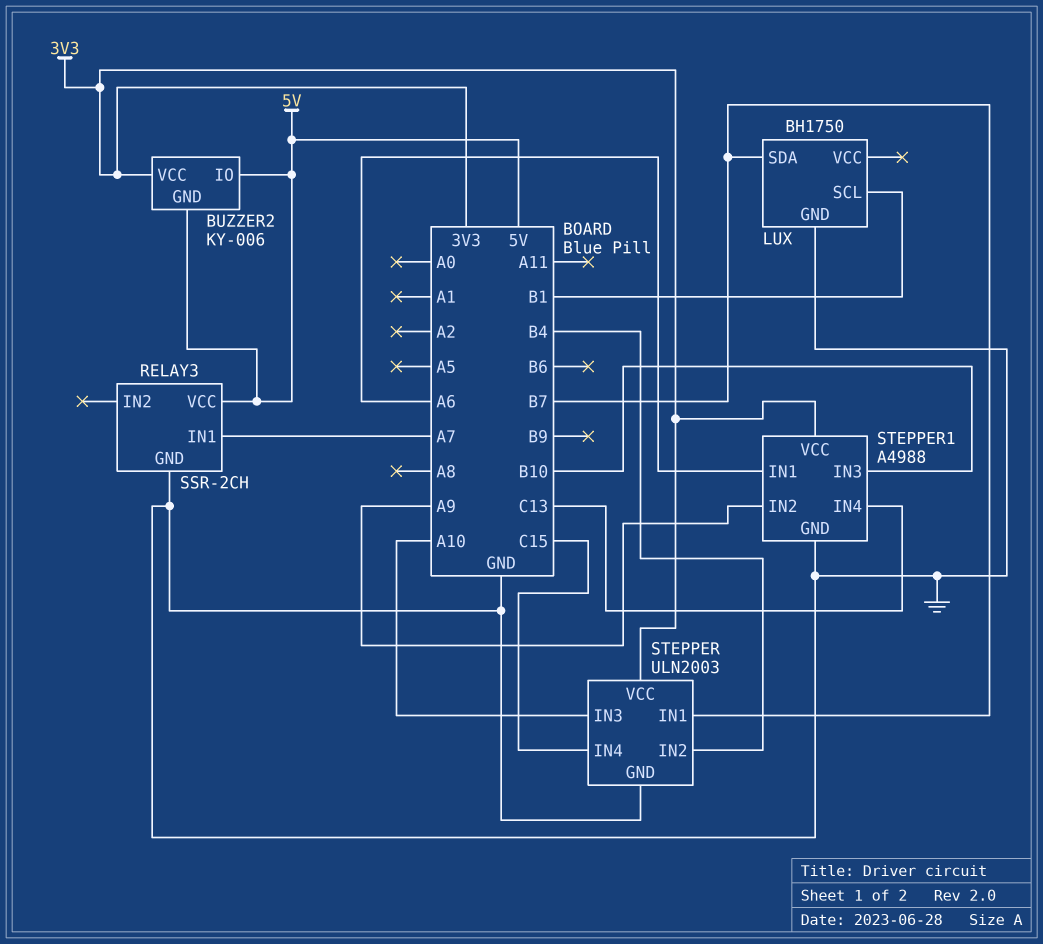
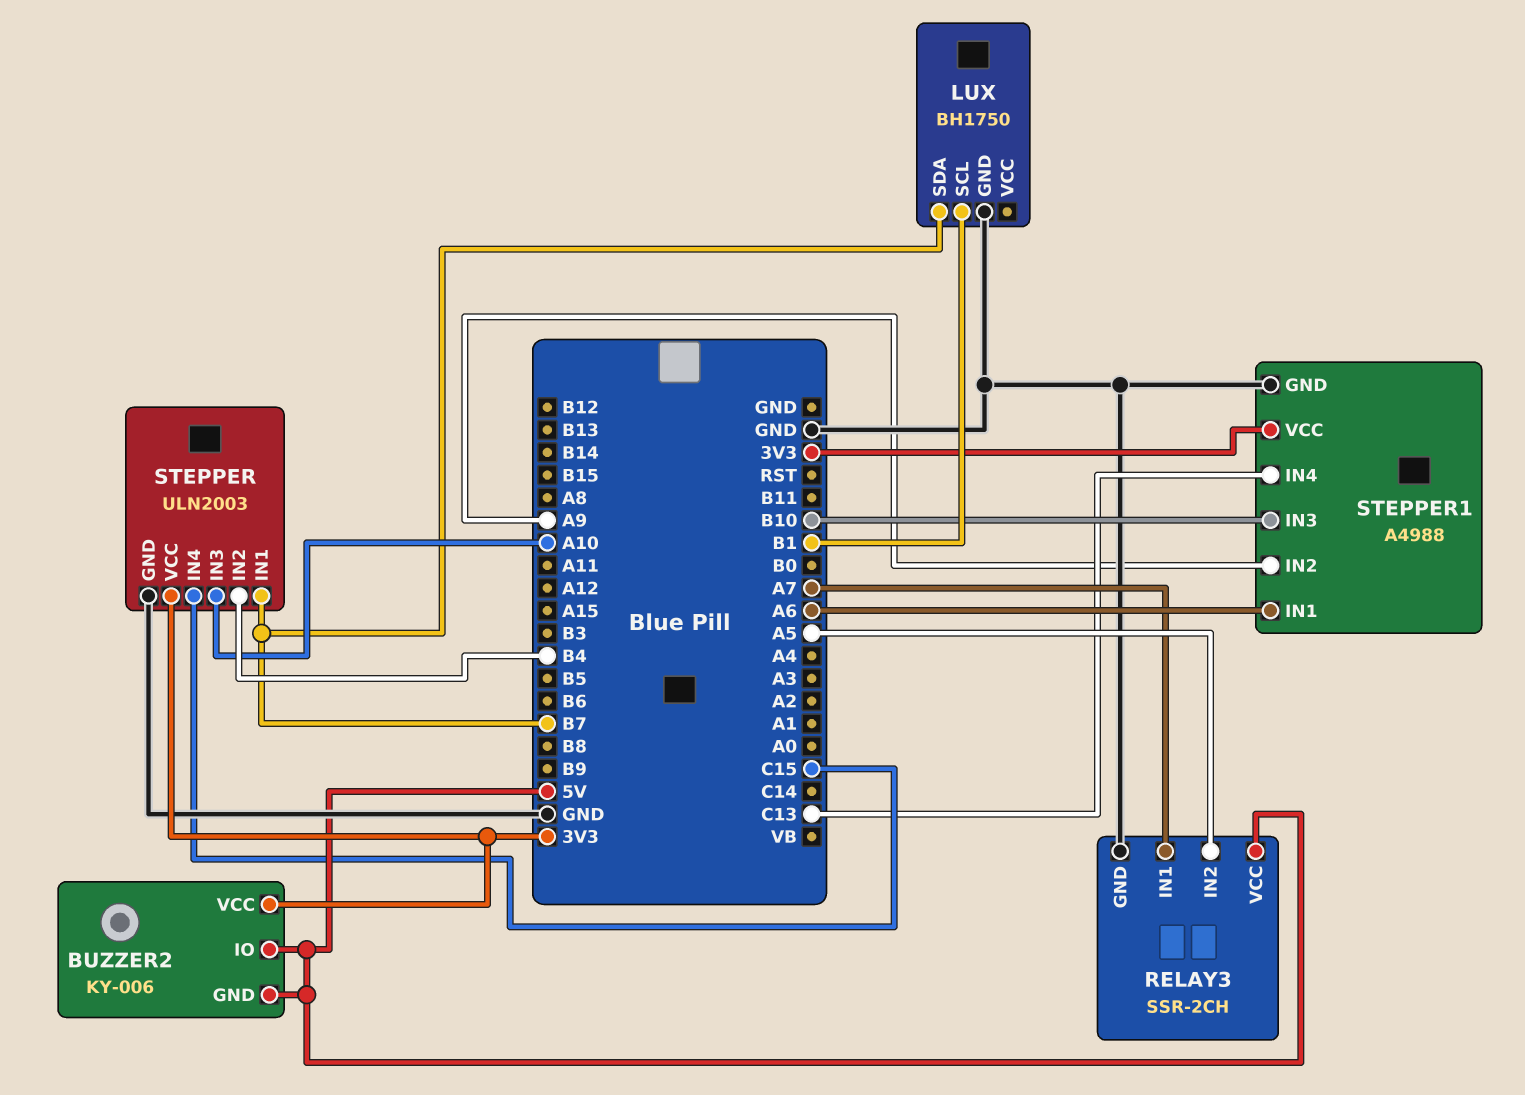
RELAY3 pin IN2: none -> A5

